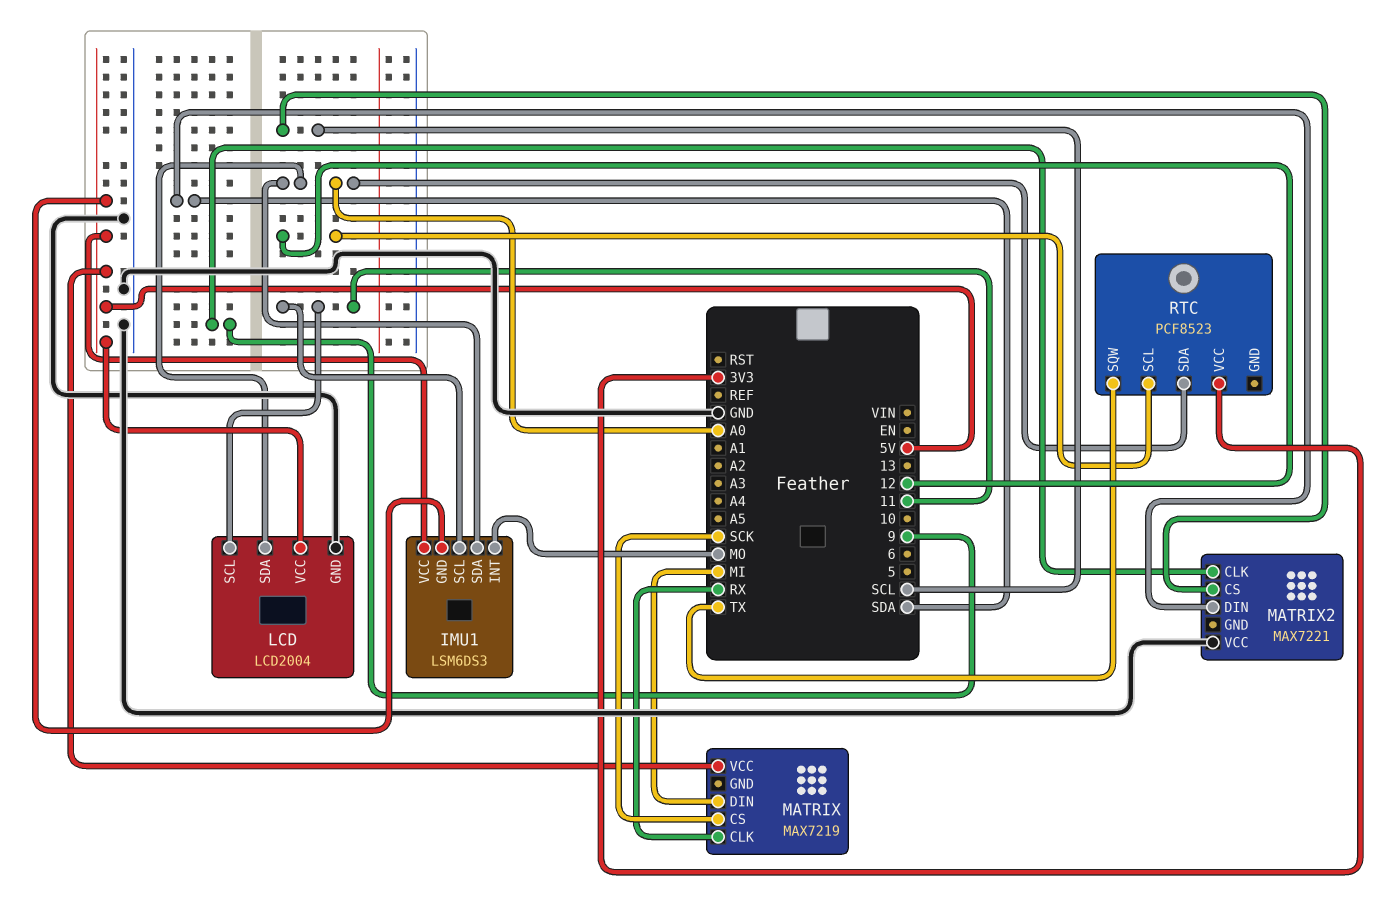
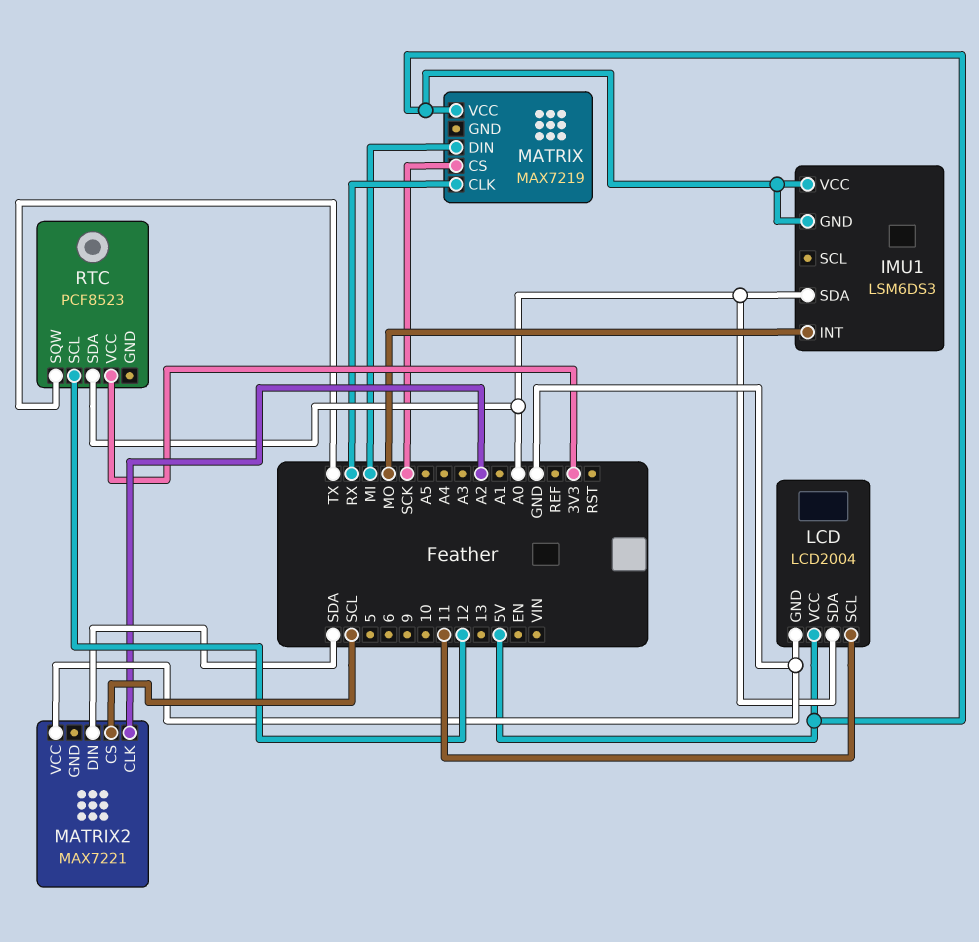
IMU1 pin SCL: 11 -> none
MATRIX2 pin CLK: 9 -> A2

